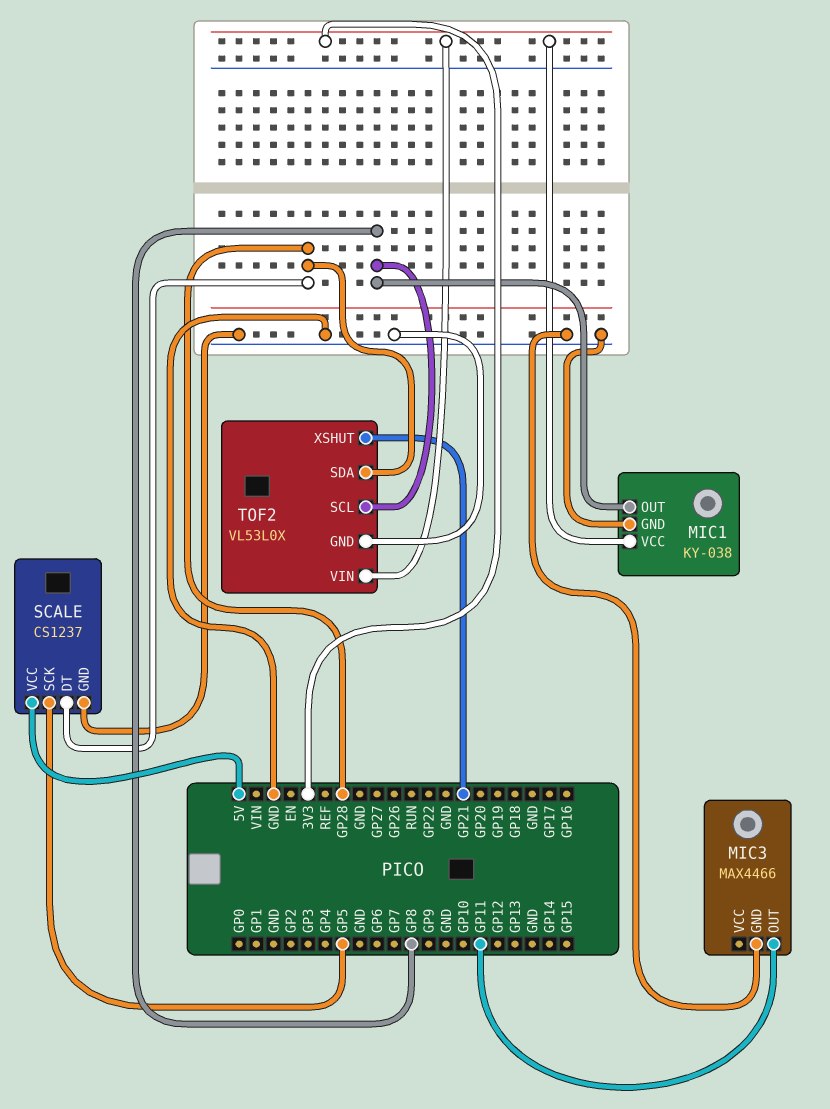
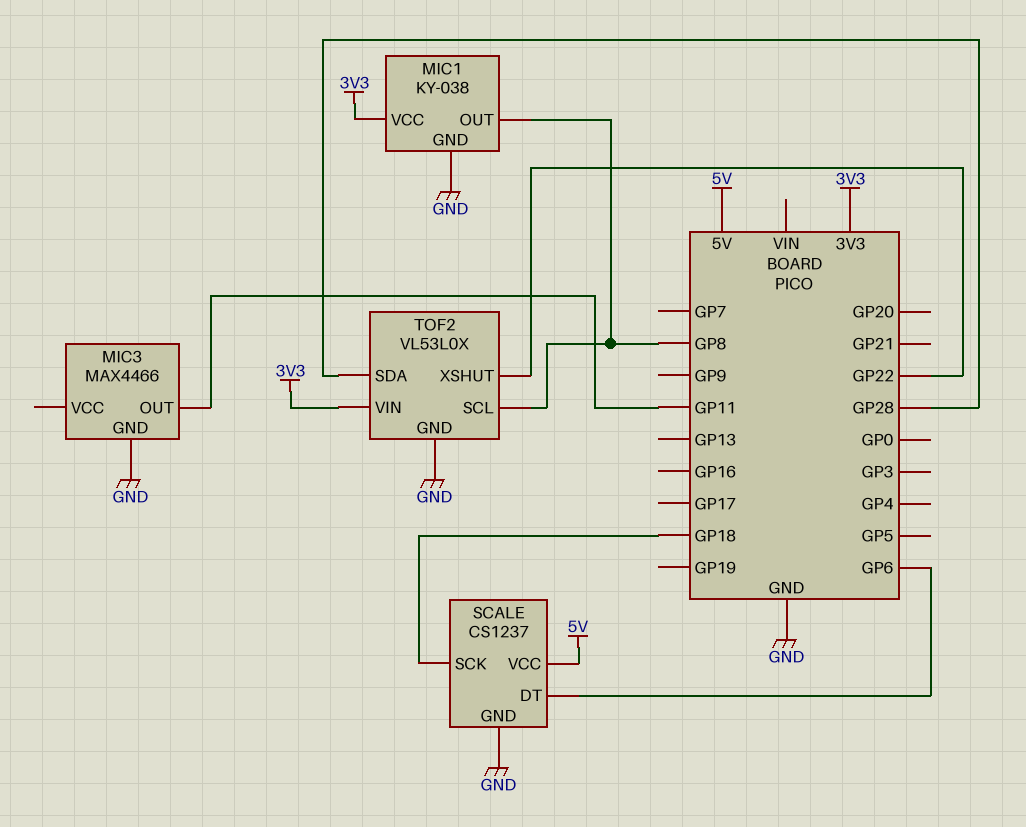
SCALE pin DT: GP28 -> GP6
SCALE pin SCK: GP5 -> GP18
TOF2 pin XSHUT: GP21 -> GP22

